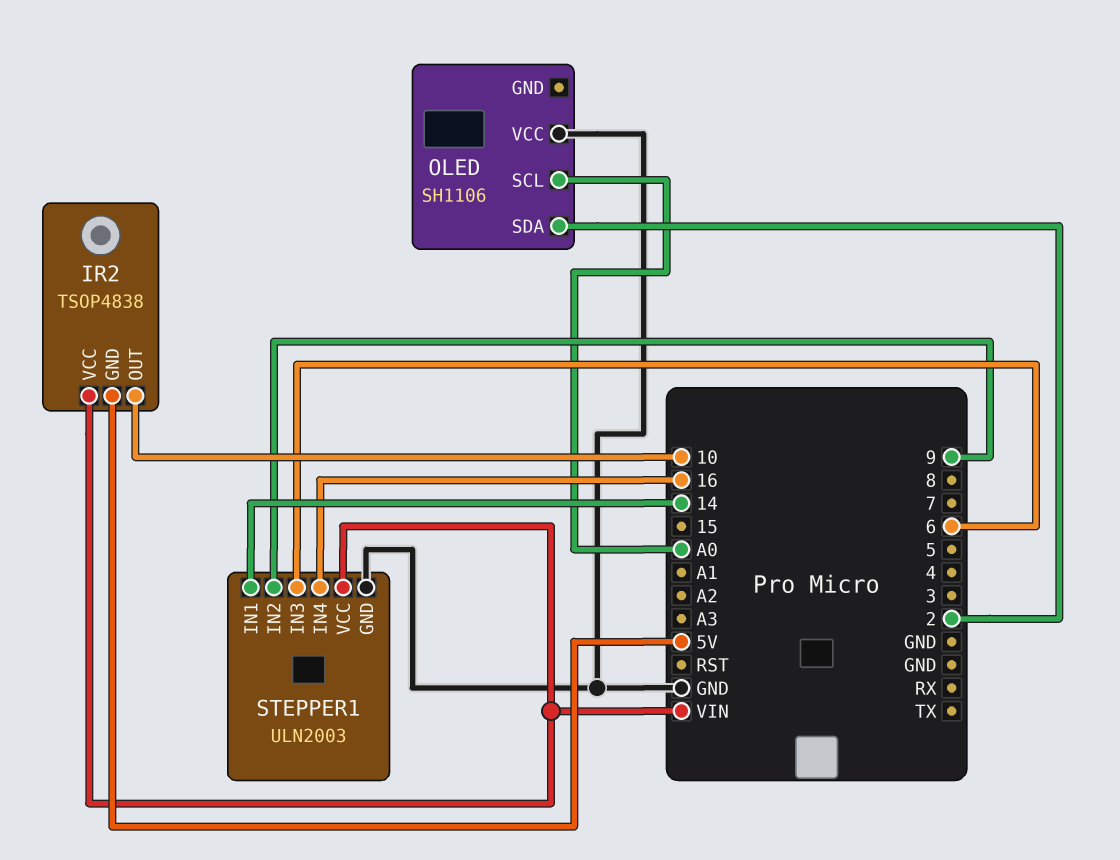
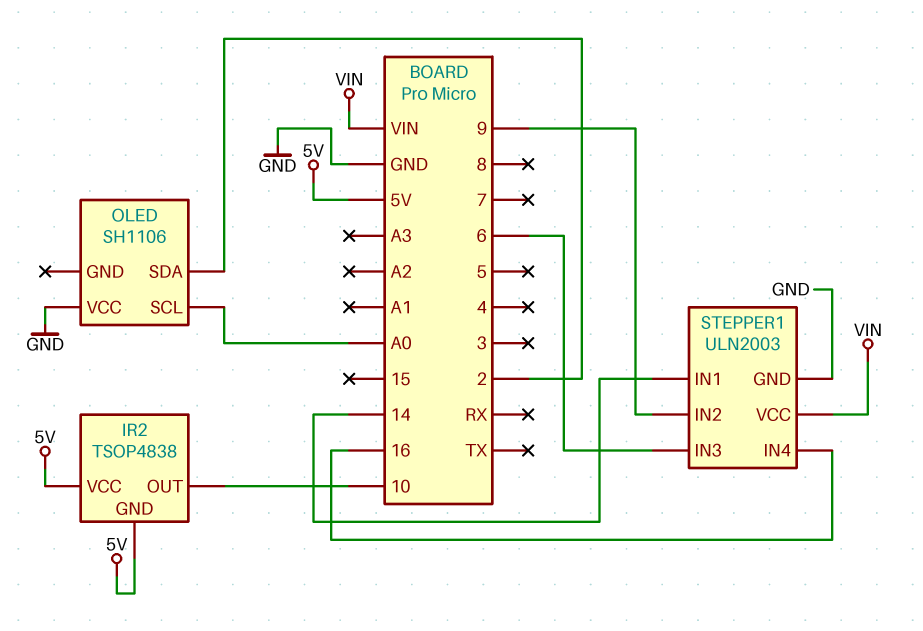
IR2 pin VCC: VIN -> 5V

